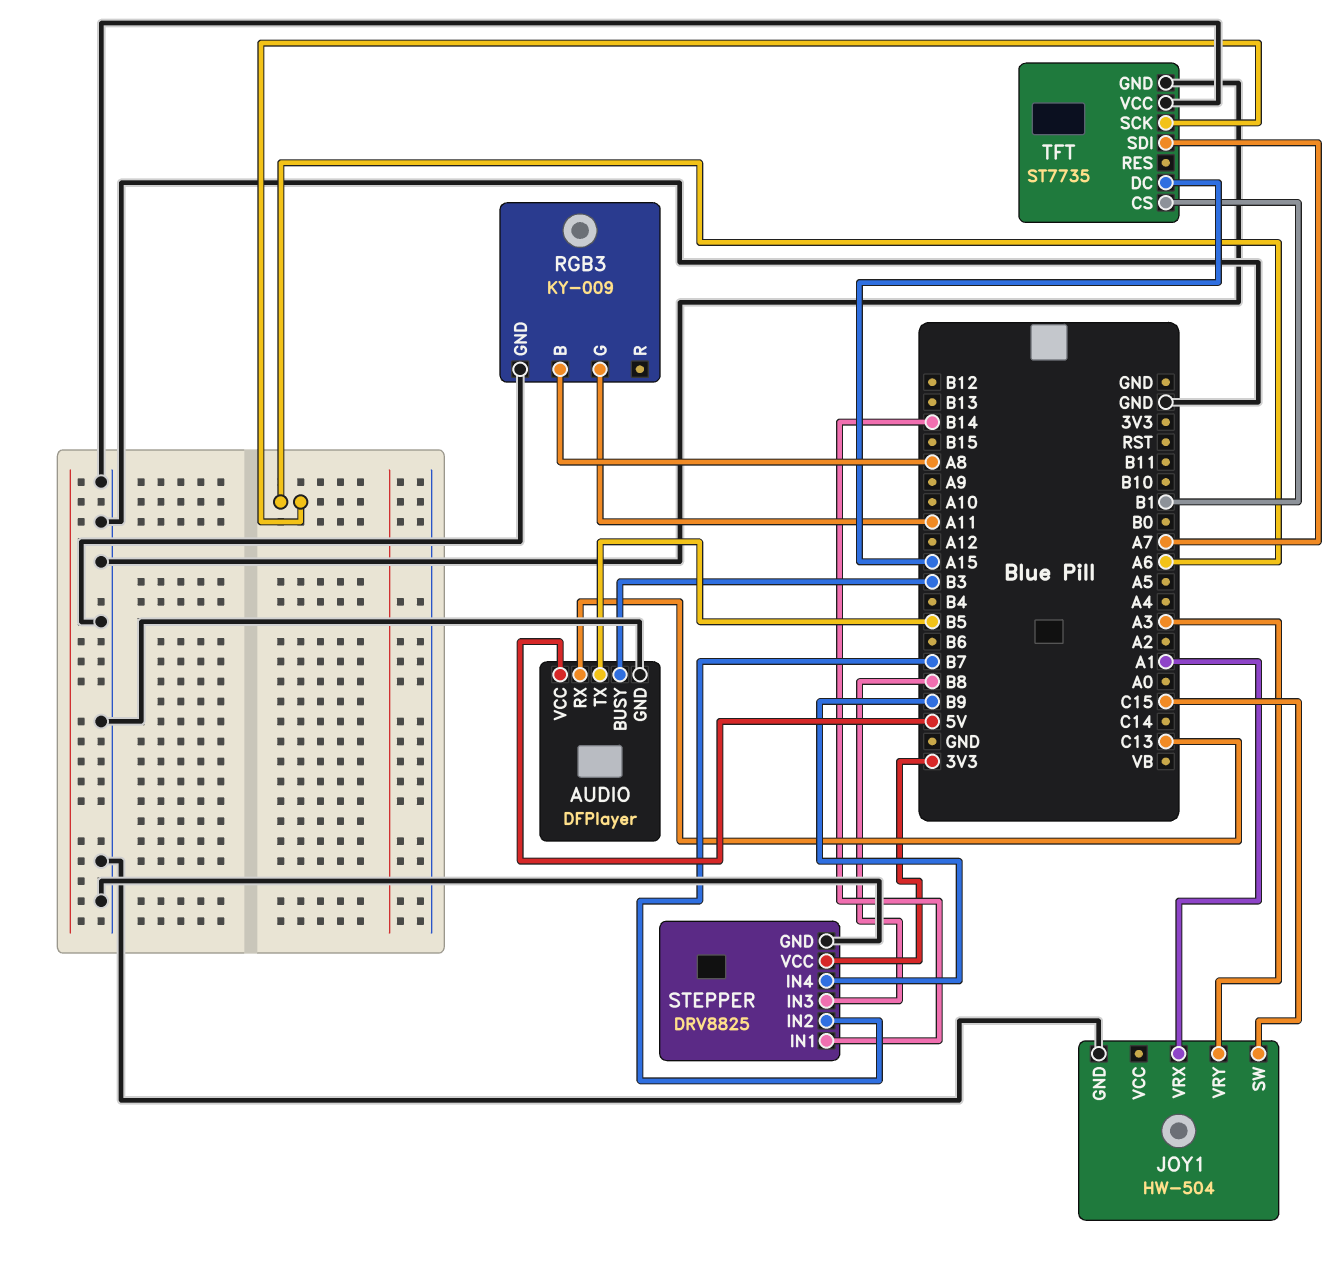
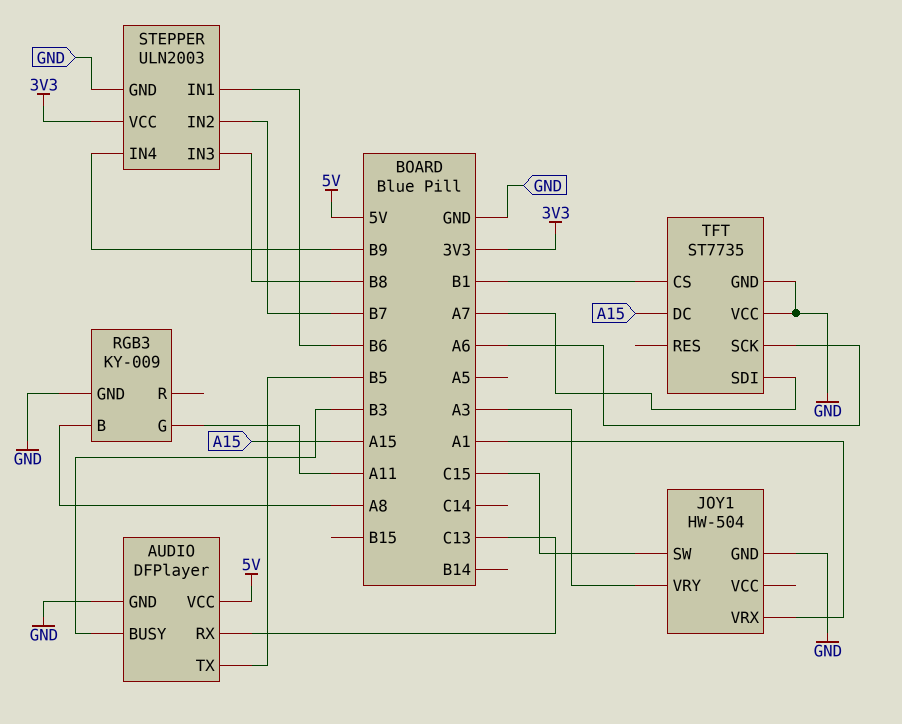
STEPPER: DRV8825 -> ULN2003
STEPPER pin IN1: B14 -> B6

